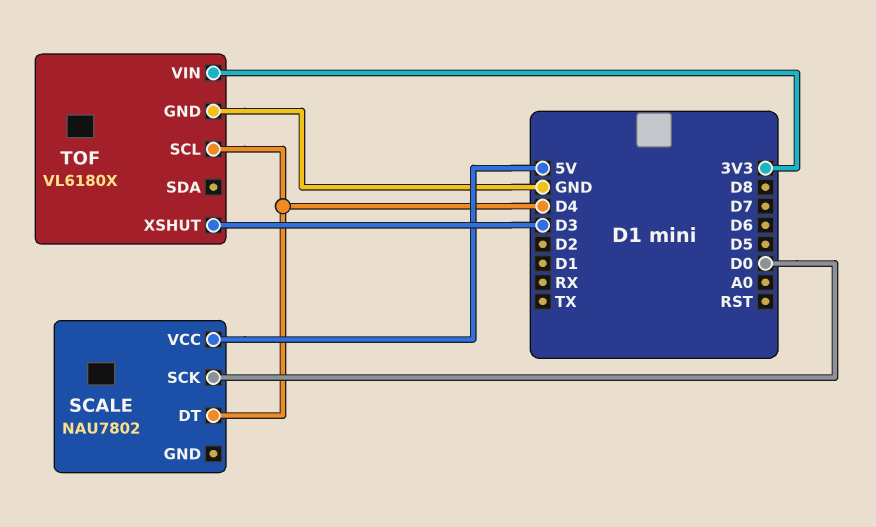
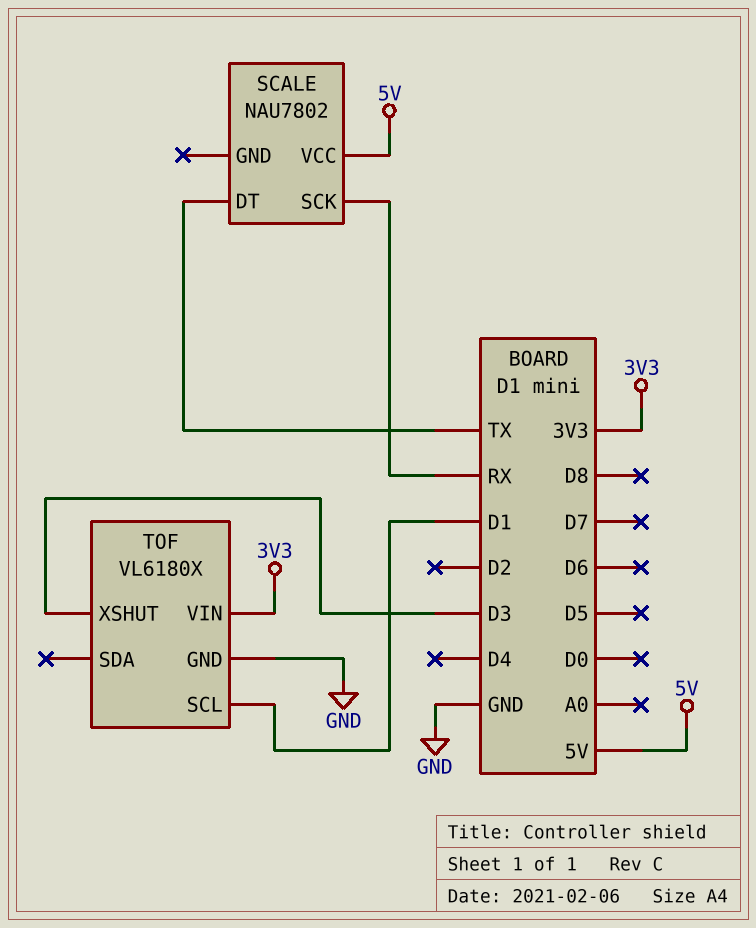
SCALE pin DT: D4 -> TX
SCALE pin SCK: D0 -> RX
TOF pin SCL: D4 -> D1

